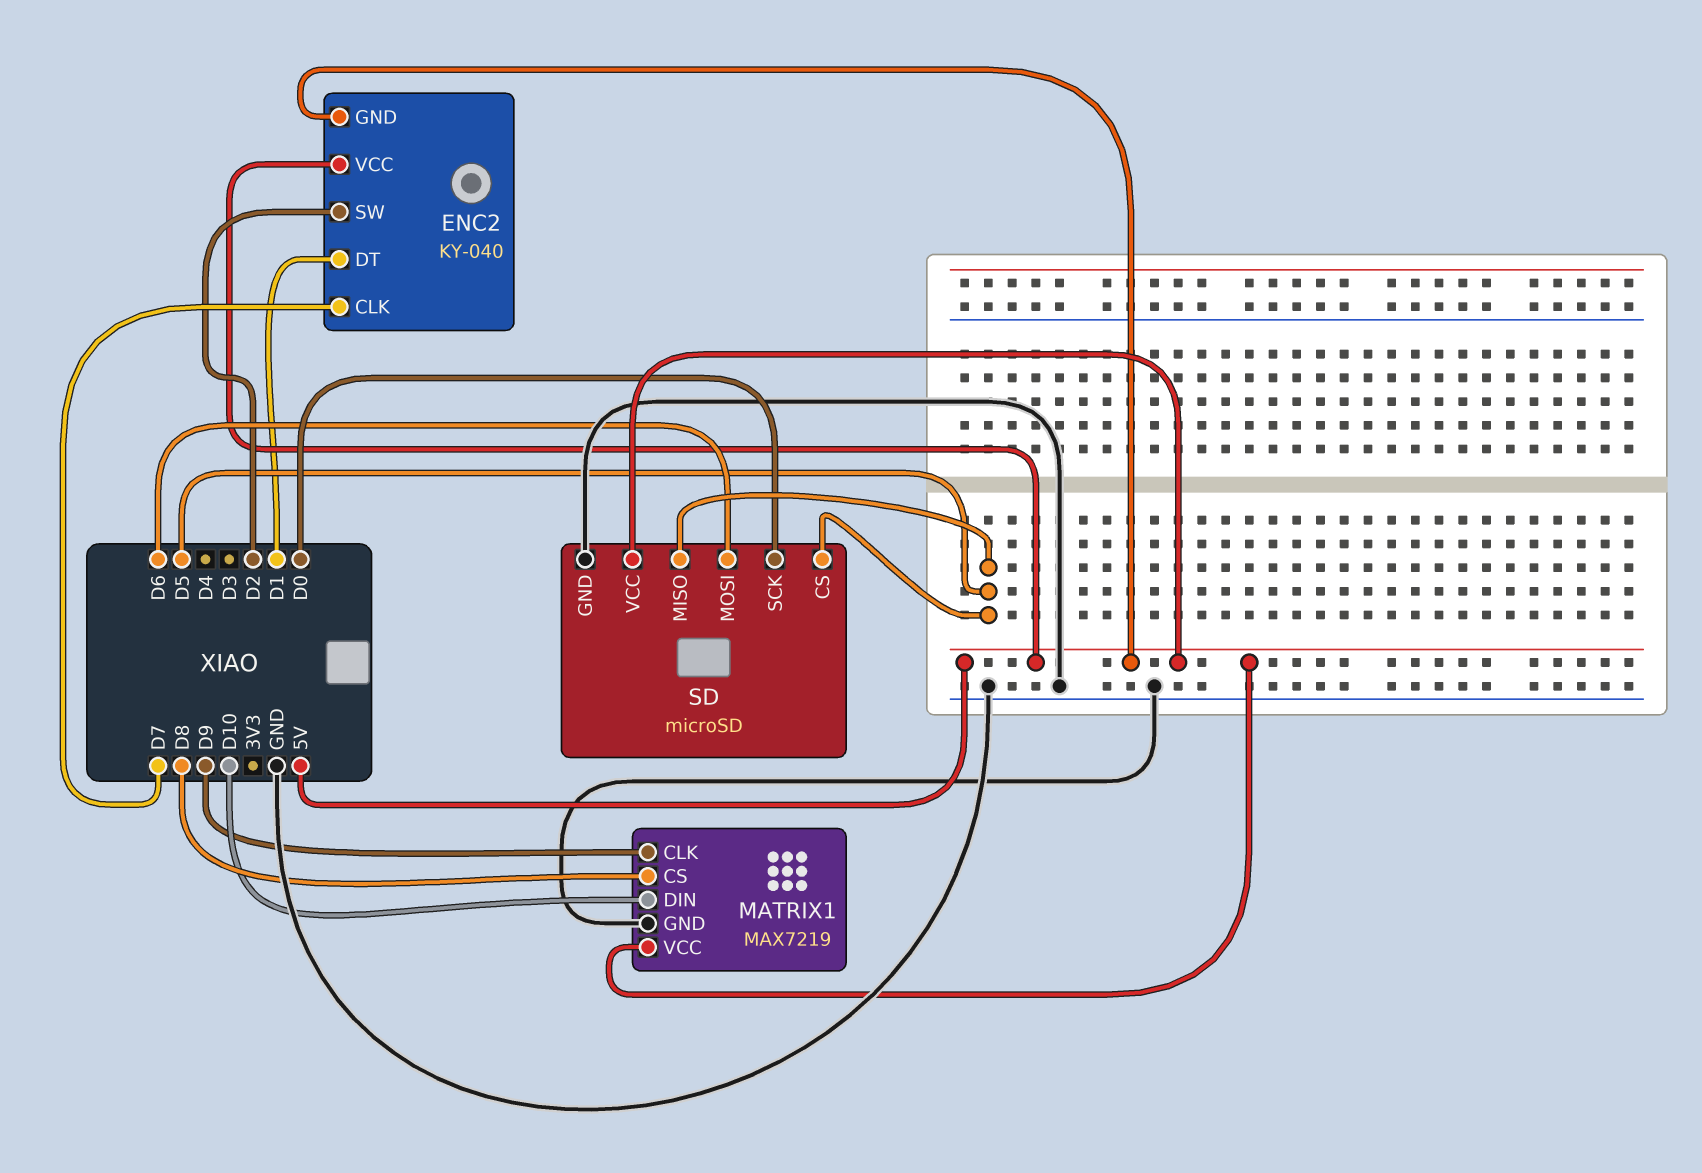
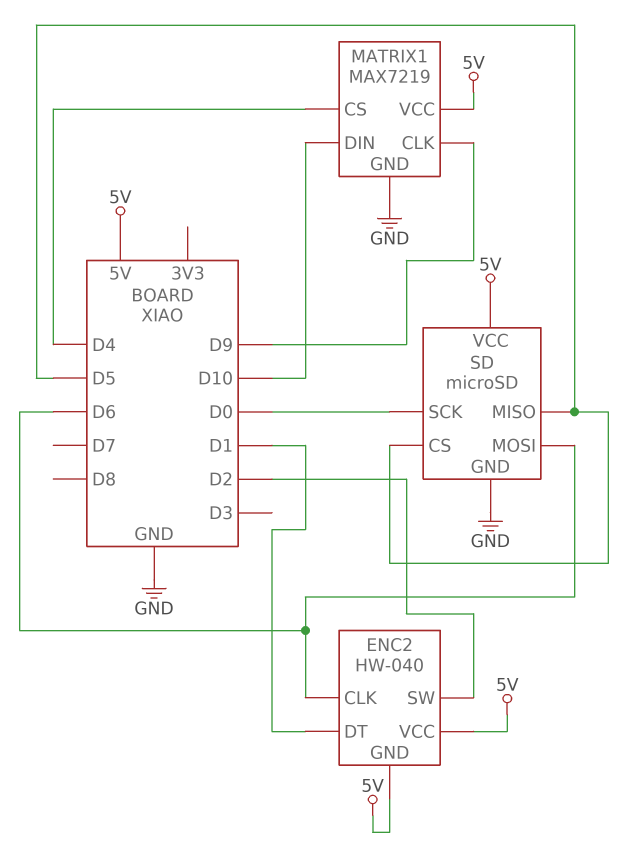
ENC2: KY-040 -> HW-040
ENC2 pin CLK: D7 -> D6
MATRIX1 pin CS: D8 -> D4

